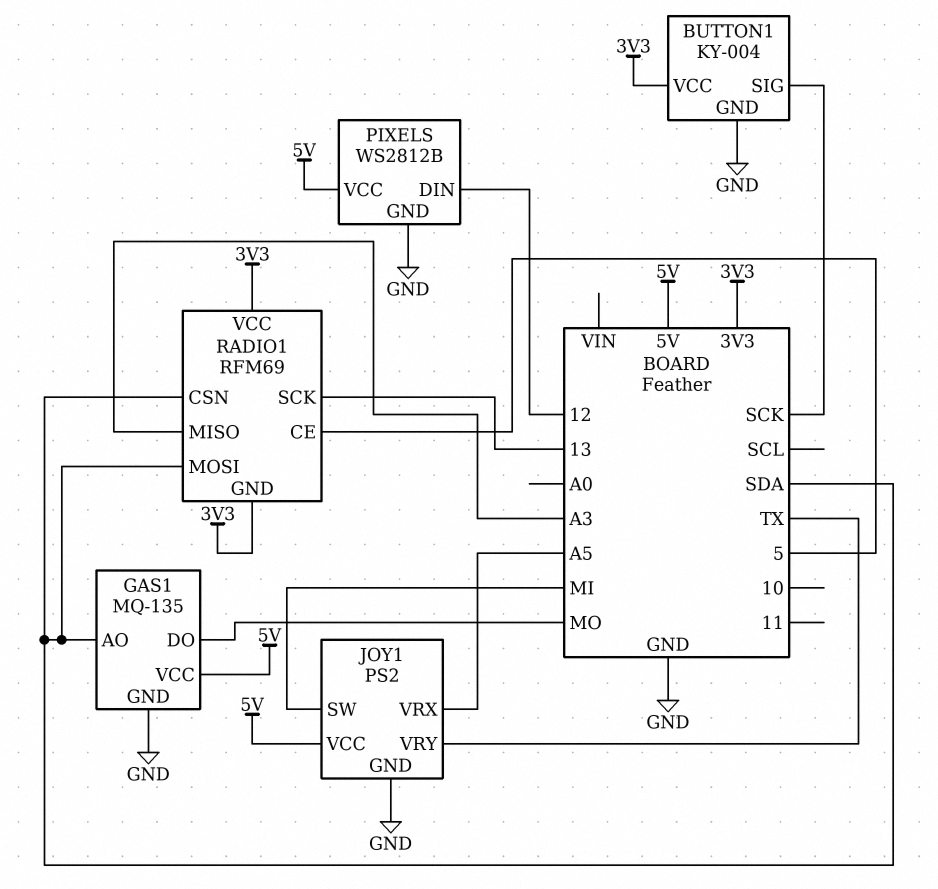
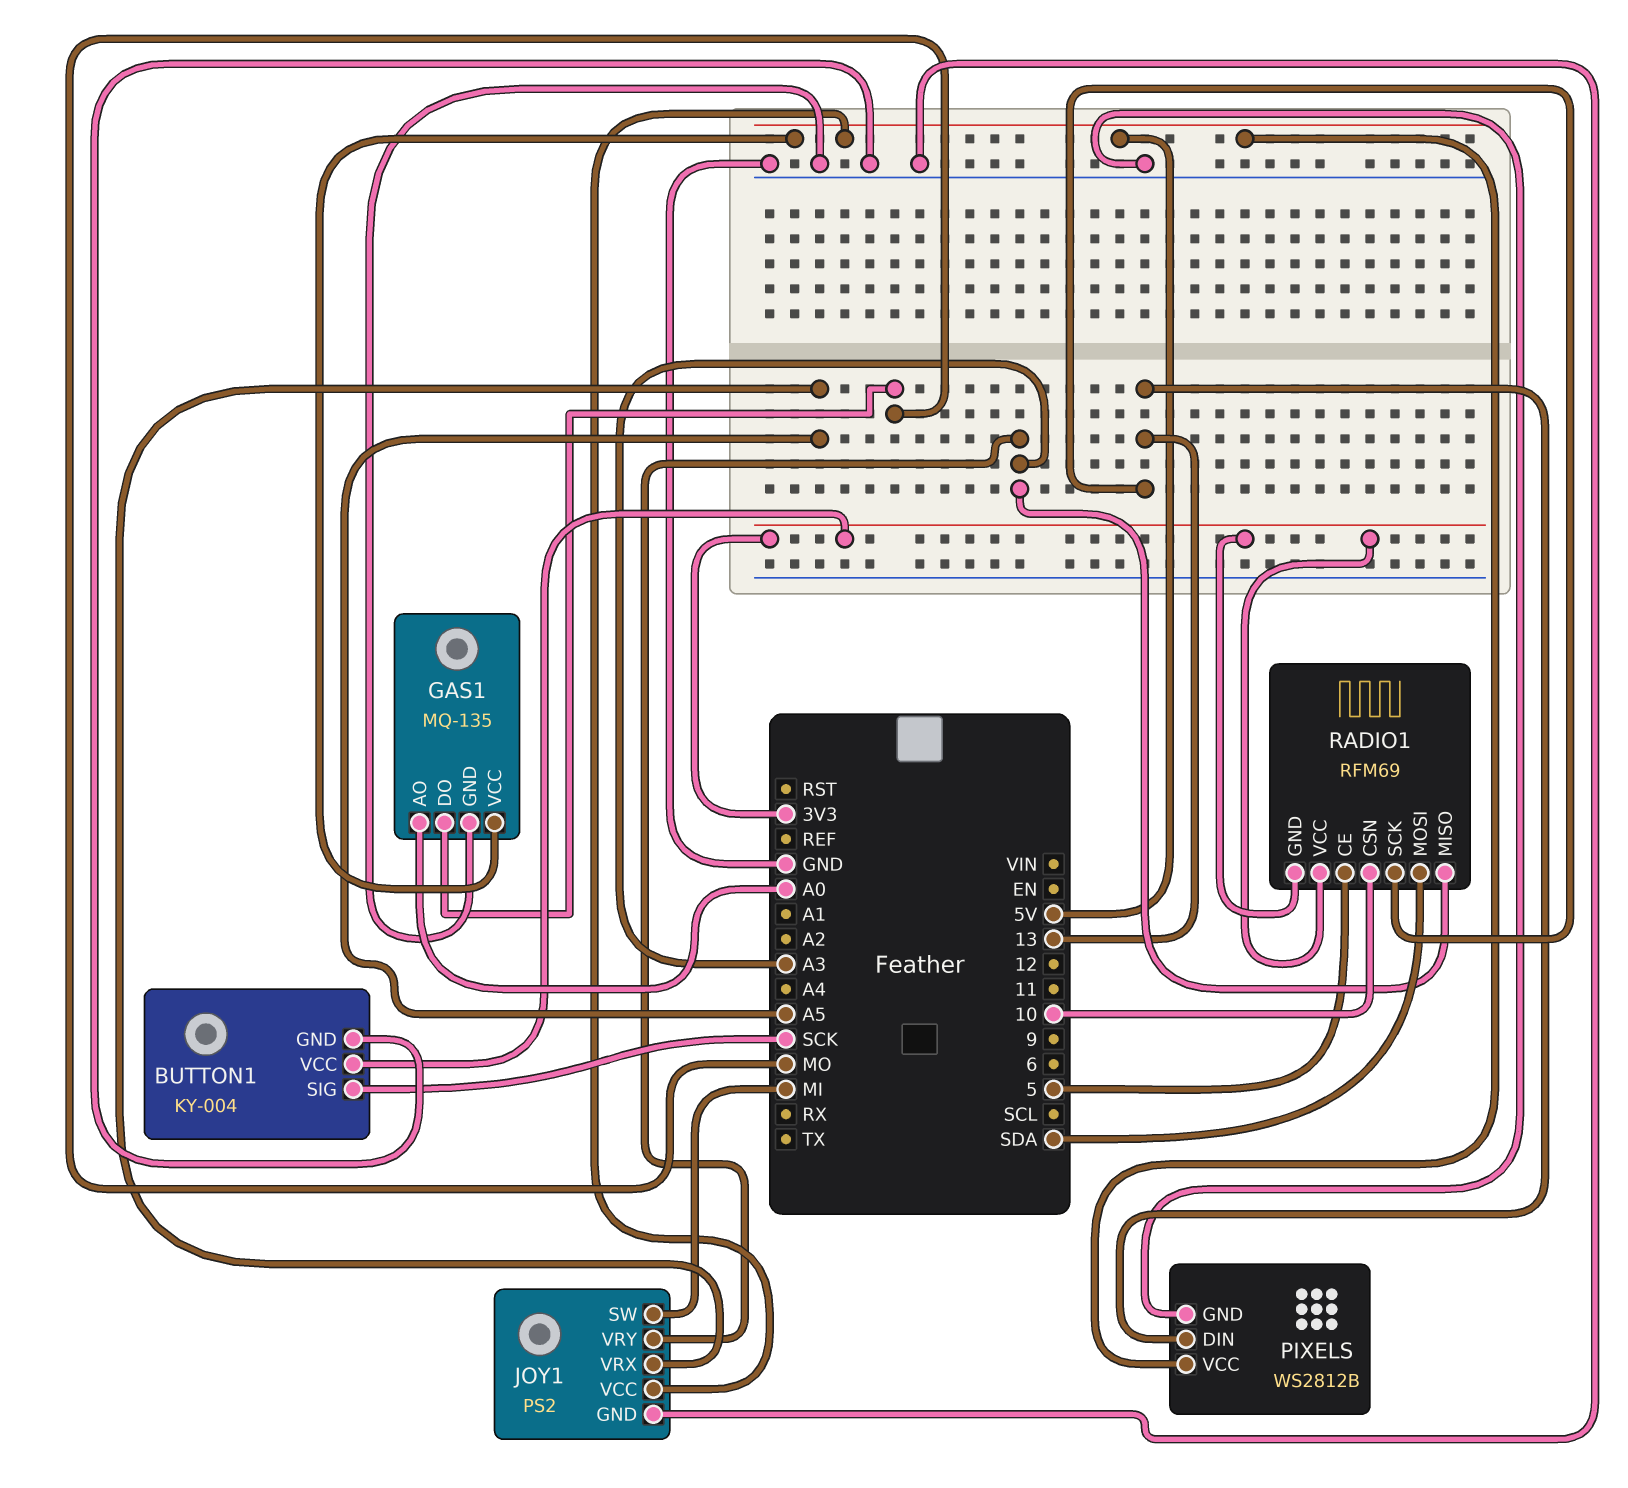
GAS1 pin AO: SDA -> A0
JOY1 pin VRY: TX -> A3
PIXELS pin DIN: 12 -> 13
RADIO1 pin CSN: SDA -> 10

